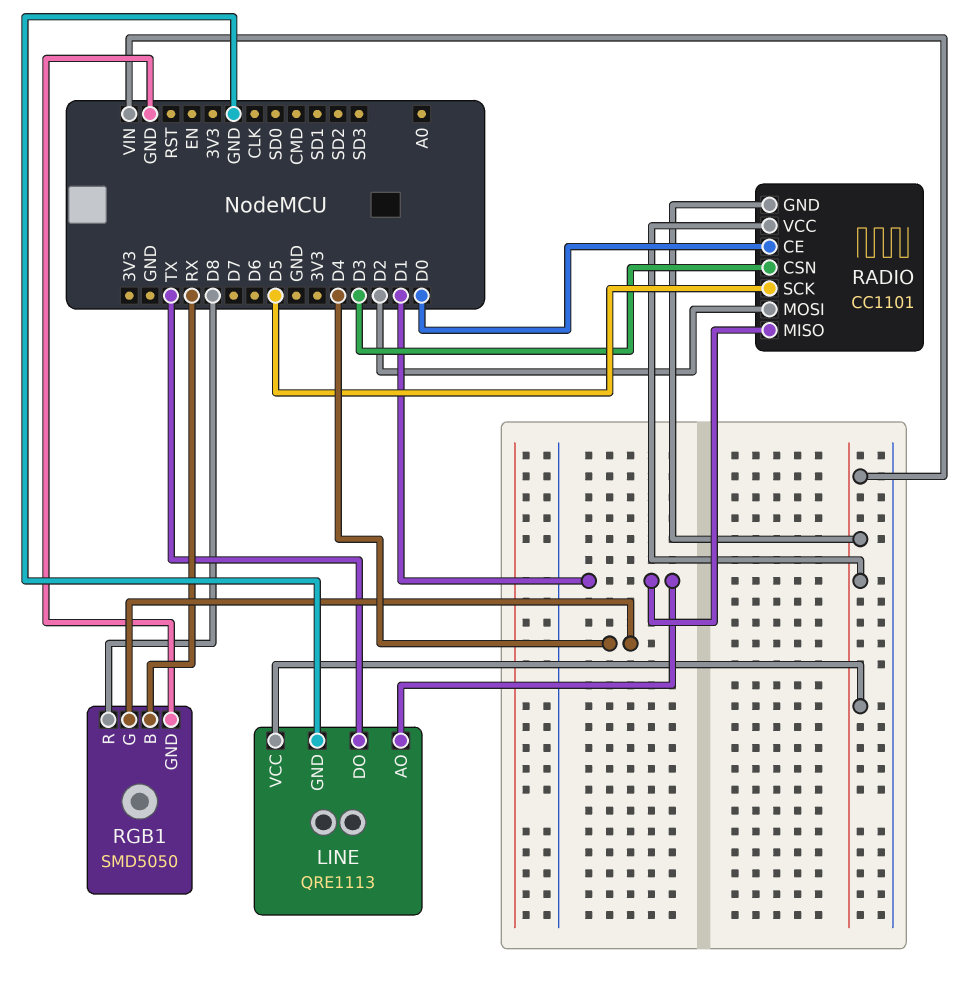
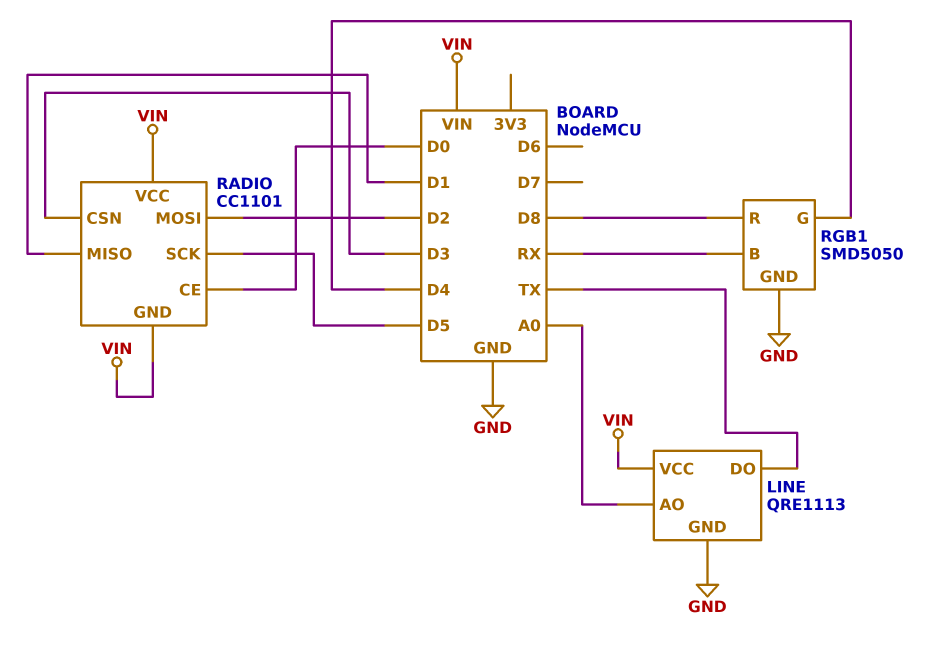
LINE pin AO: D1 -> A0

